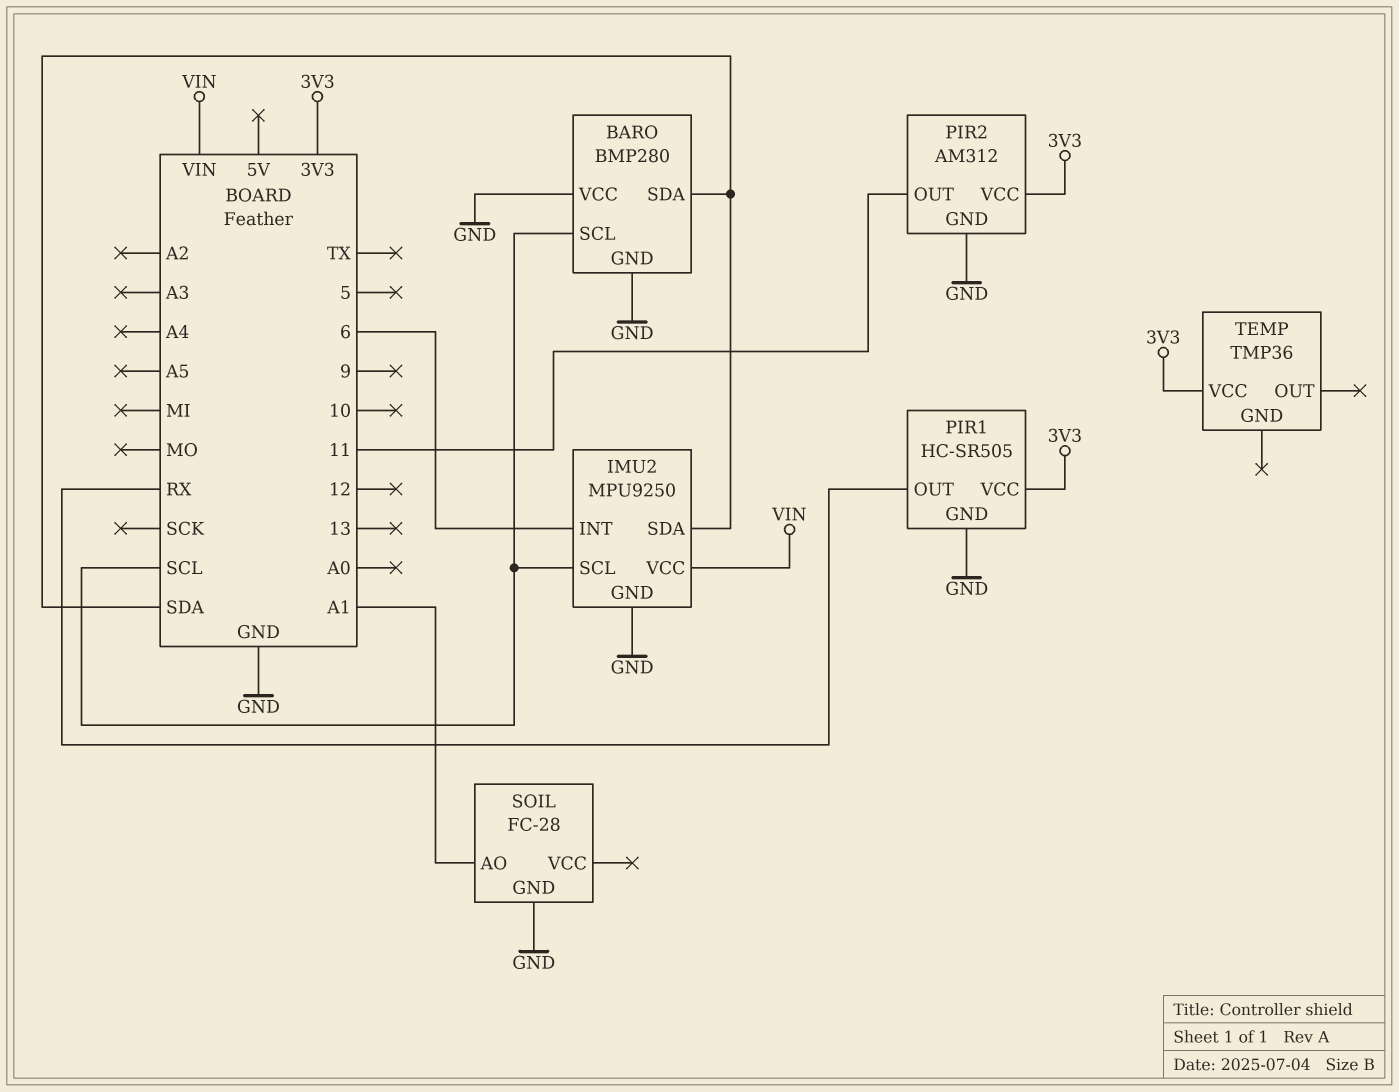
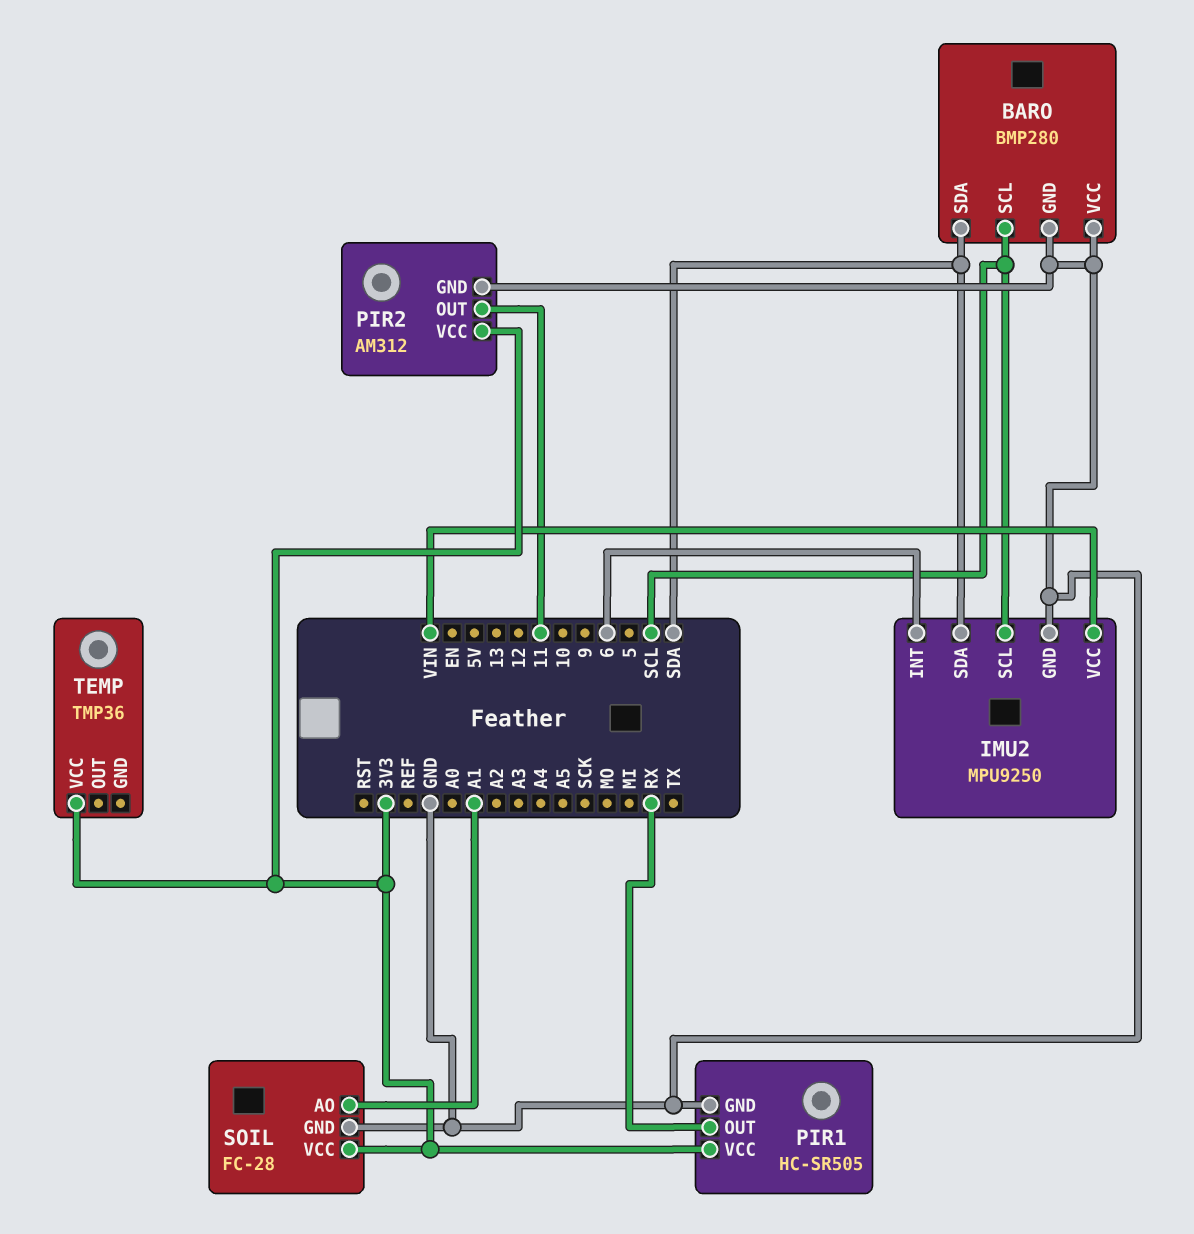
SOIL pin VCC: none -> 3V3

